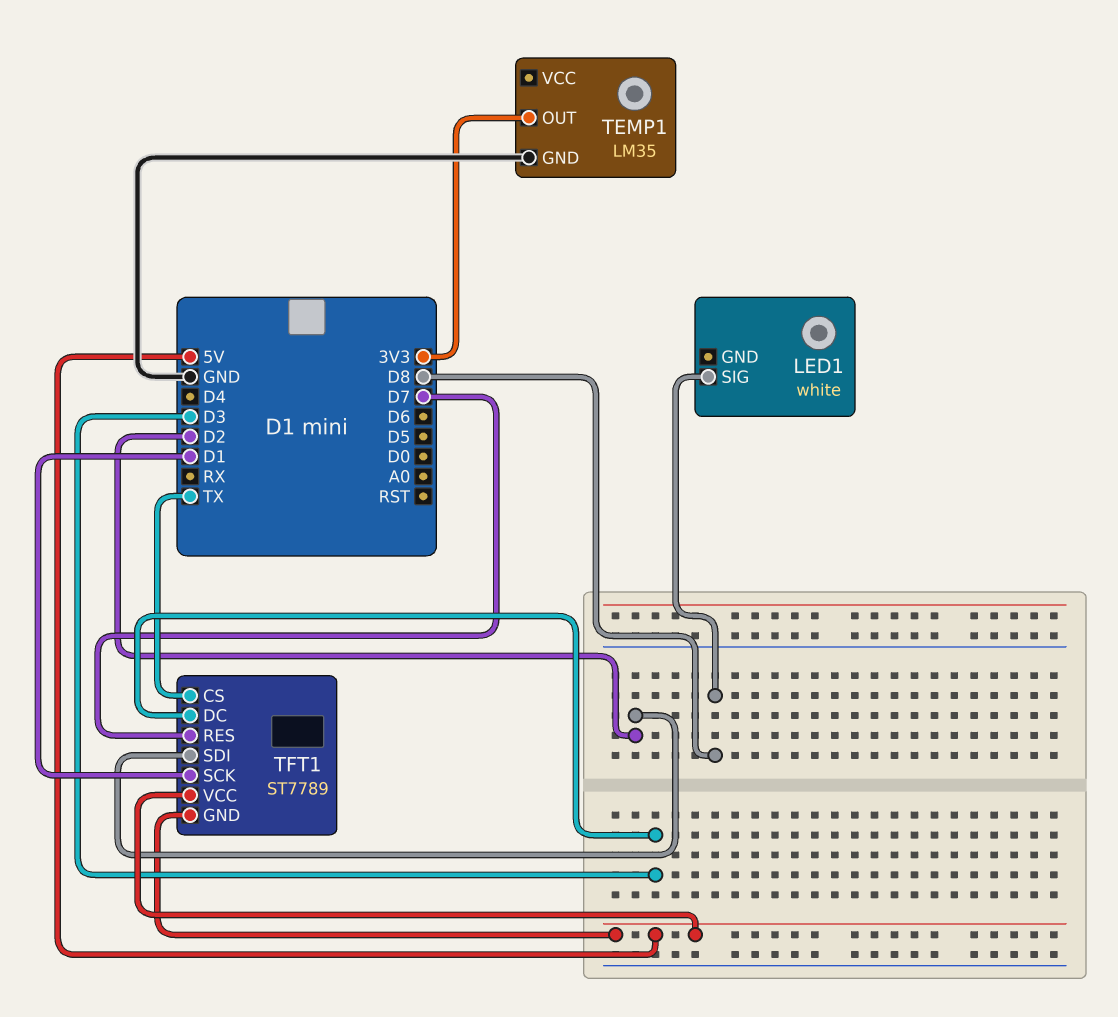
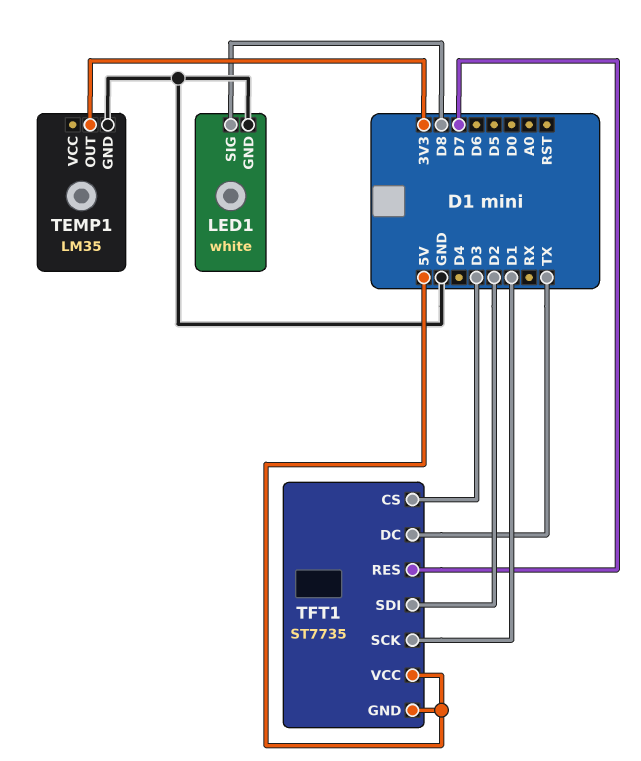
LED1 pin GND: none -> GND
TFT1: ST7789 -> ST7735
TFT1 pin CS: TX -> D3
TFT1 pin DC: D3 -> TX

